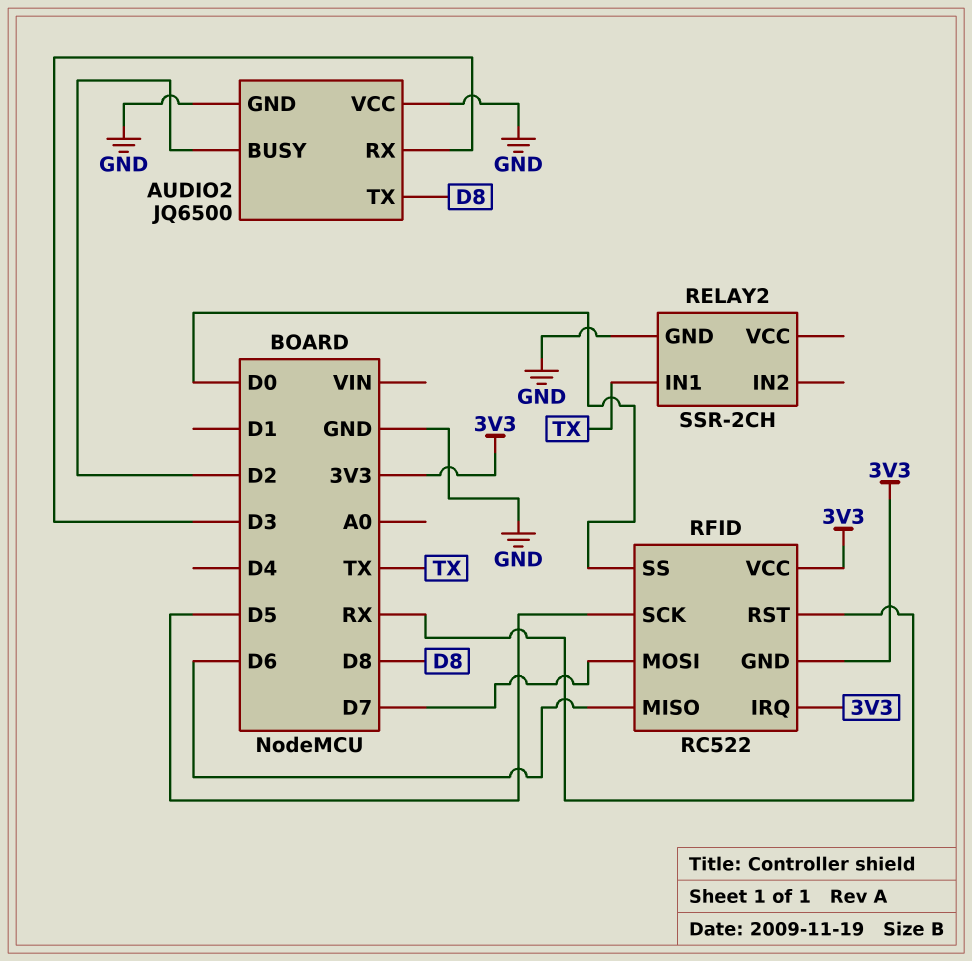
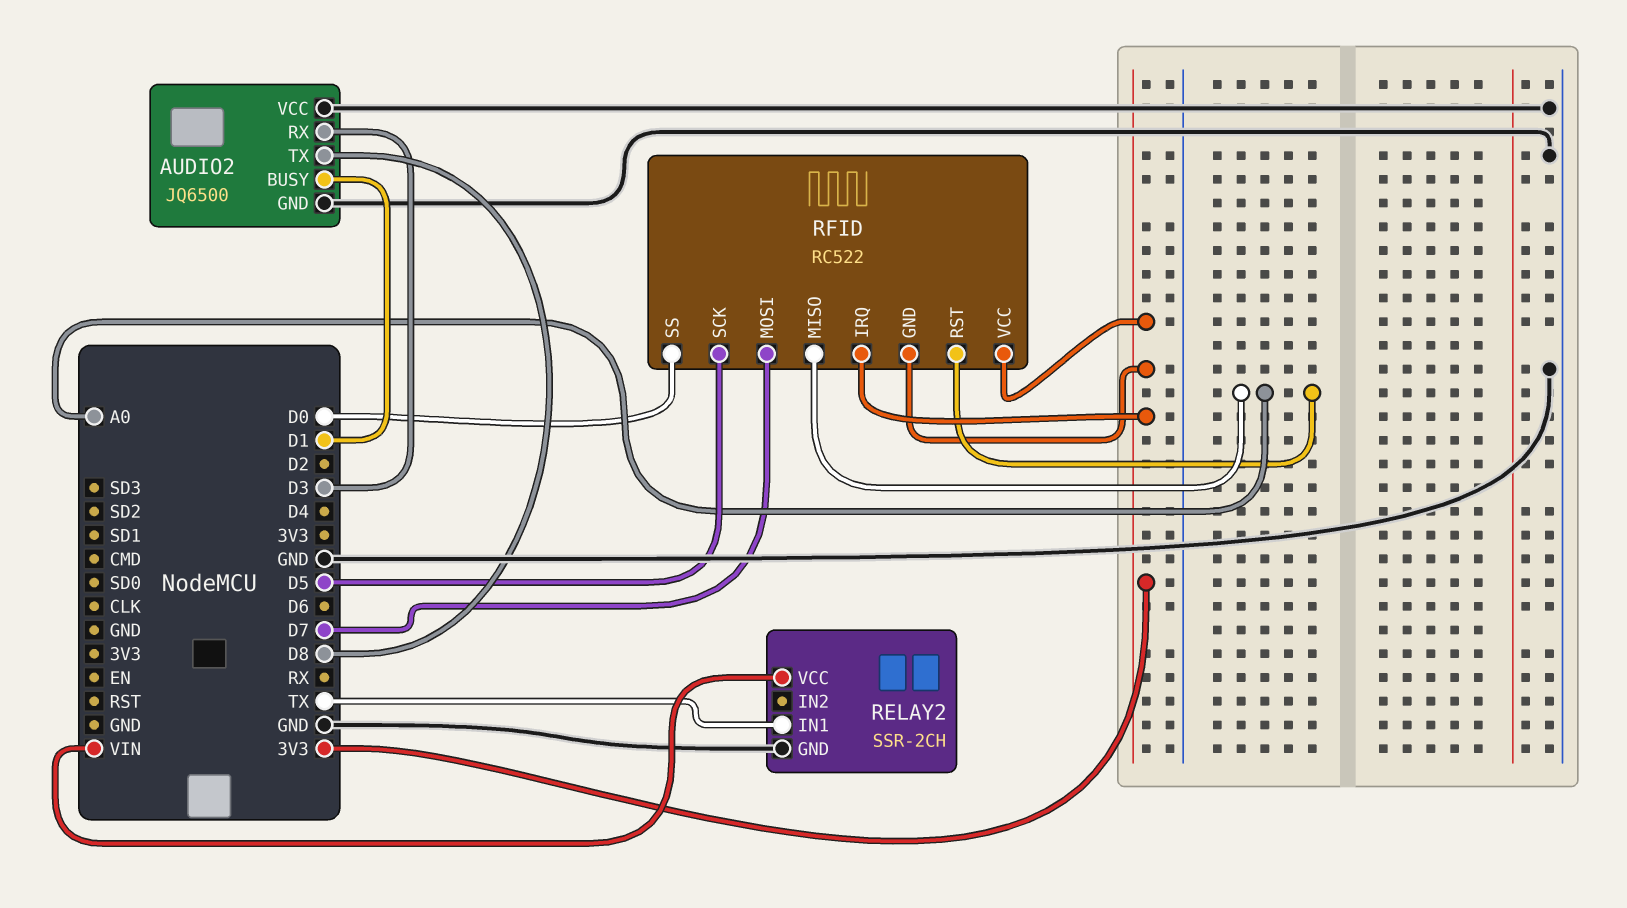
AUDIO2 pin BUSY: D2 -> D1
RELAY2 pin VCC: none -> VIN
RFID pin MISO: D6 -> A0
RFID pin RST: RX -> A0

